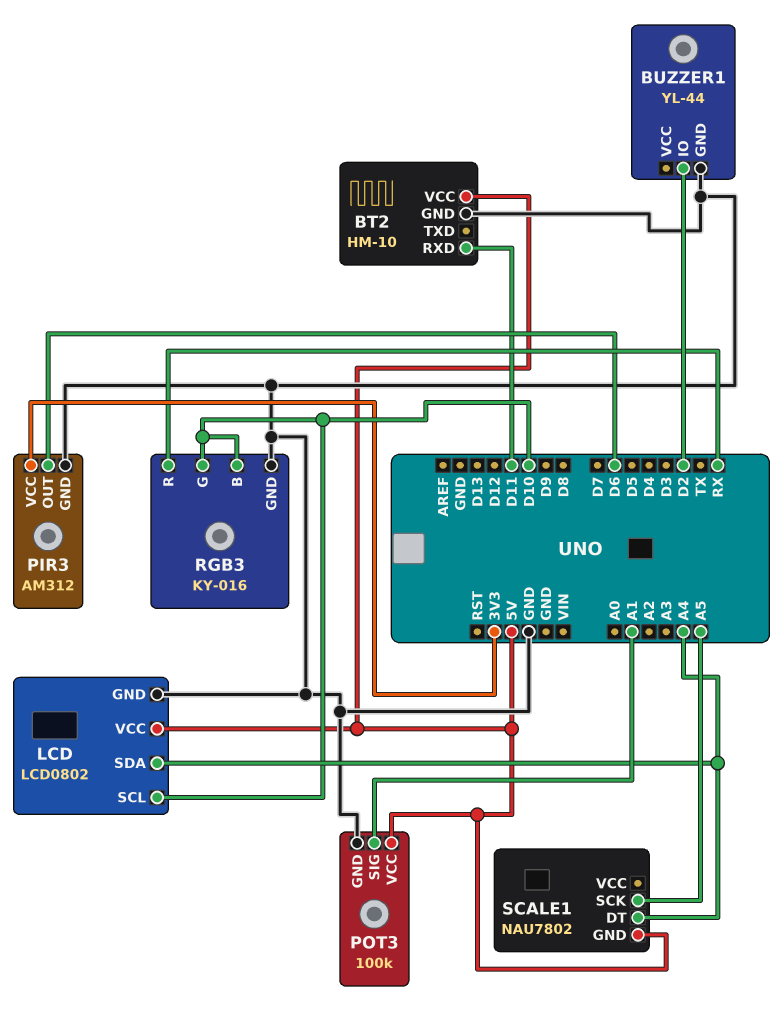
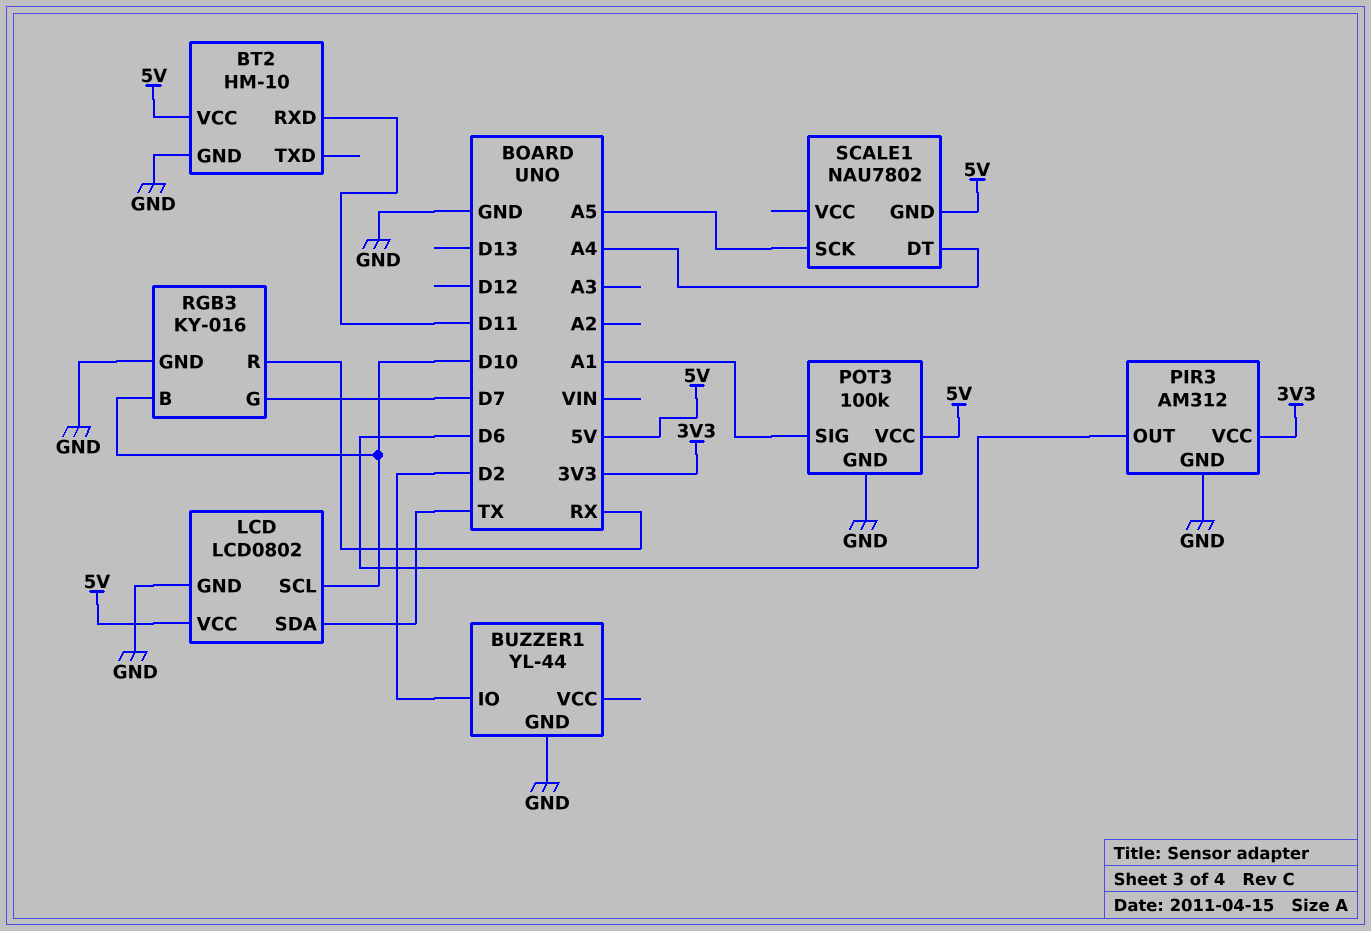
LCD pin SDA: A4 -> TX
RGB3 pin G: D10 -> D7

